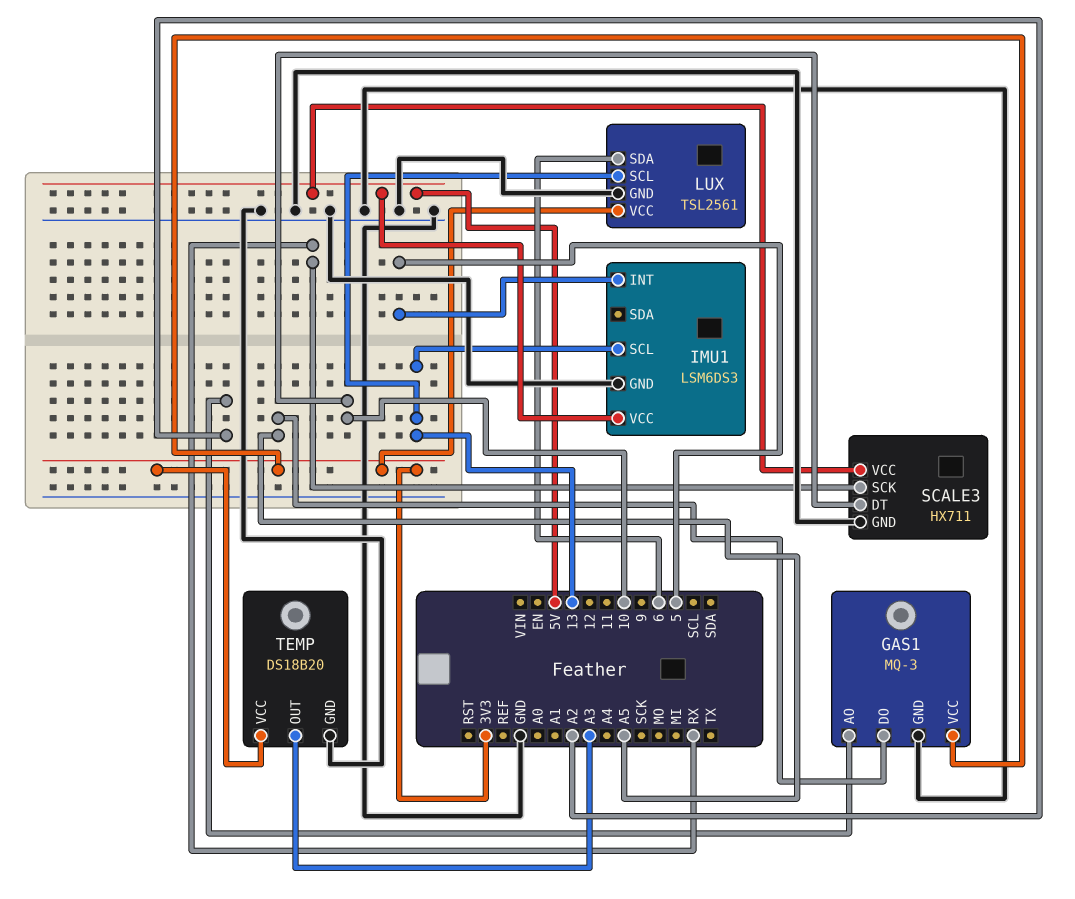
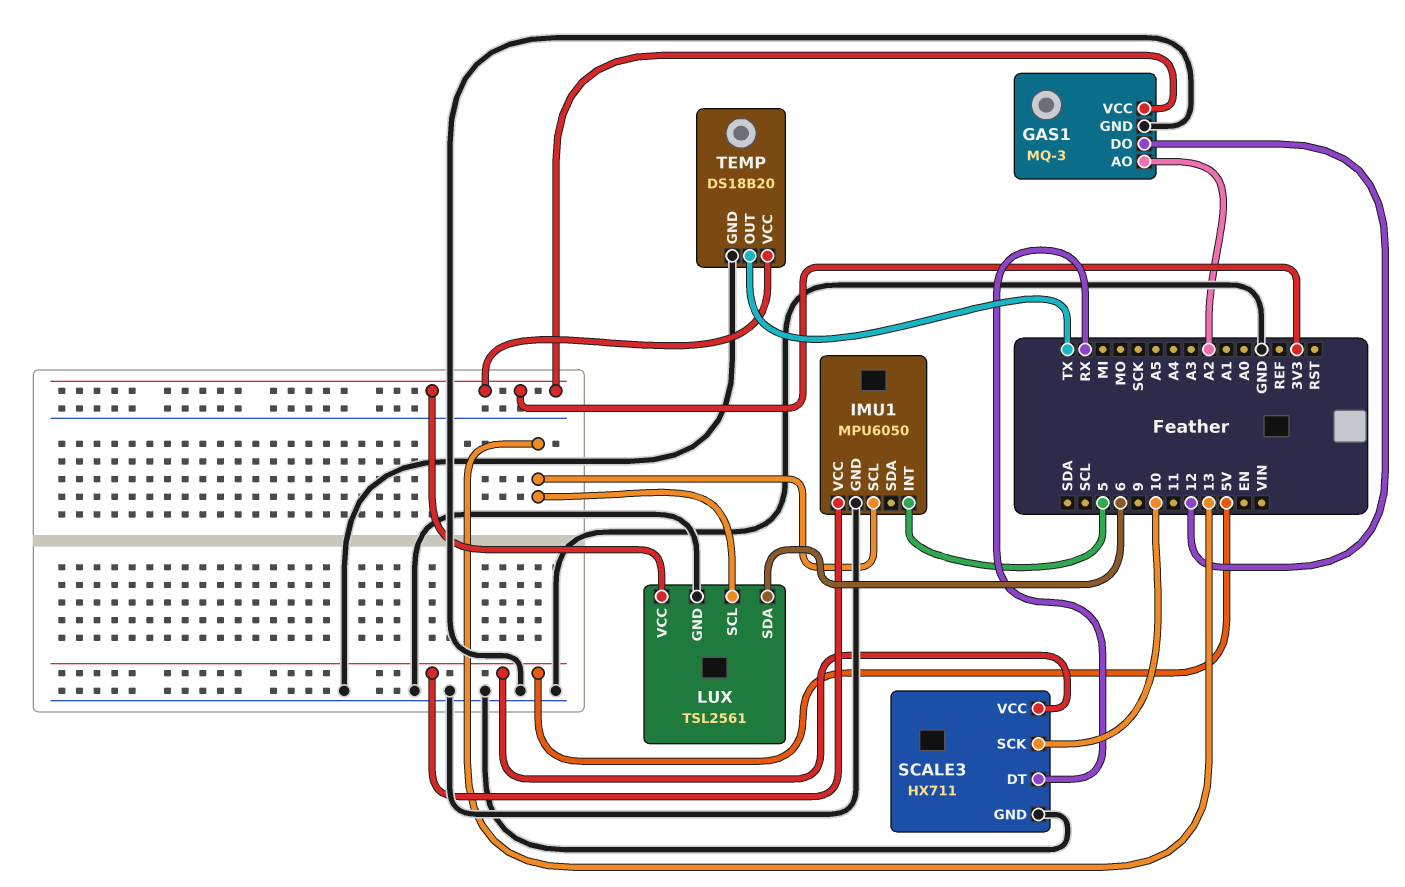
GAS1 pin DO: A5 -> 12
IMU1: LSM6DS3 -> MPU6050
SCALE3 pin DT: 10 -> RX
SCALE3 pin SCK: RX -> 10
TEMP pin OUT: A3 -> TX

